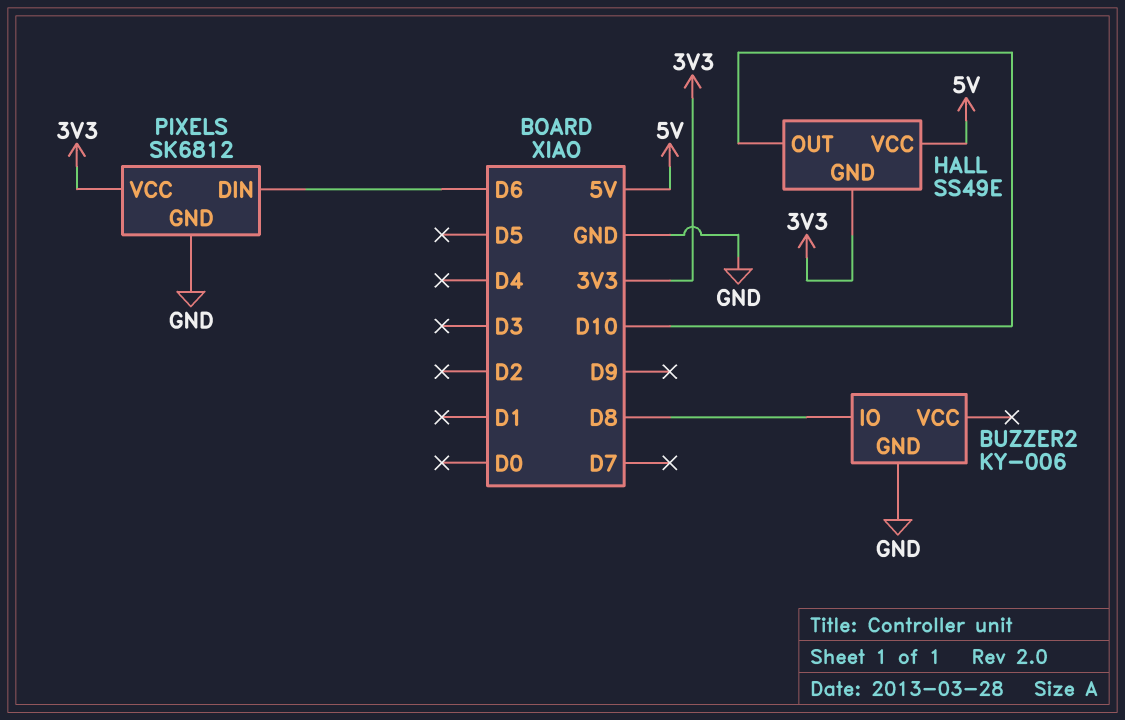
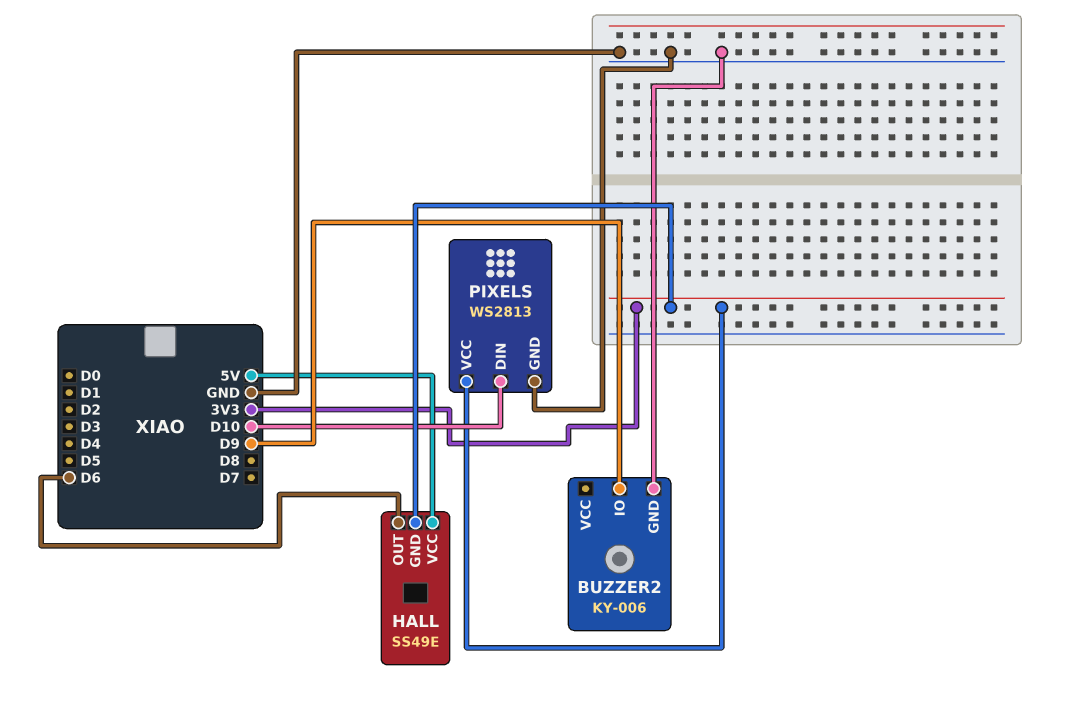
BUZZER2 pin IO: D8 -> D9
HALL pin OUT: D10 -> D6
PIXELS: SK6812 -> WS2813
PIXELS pin DIN: D6 -> D10

